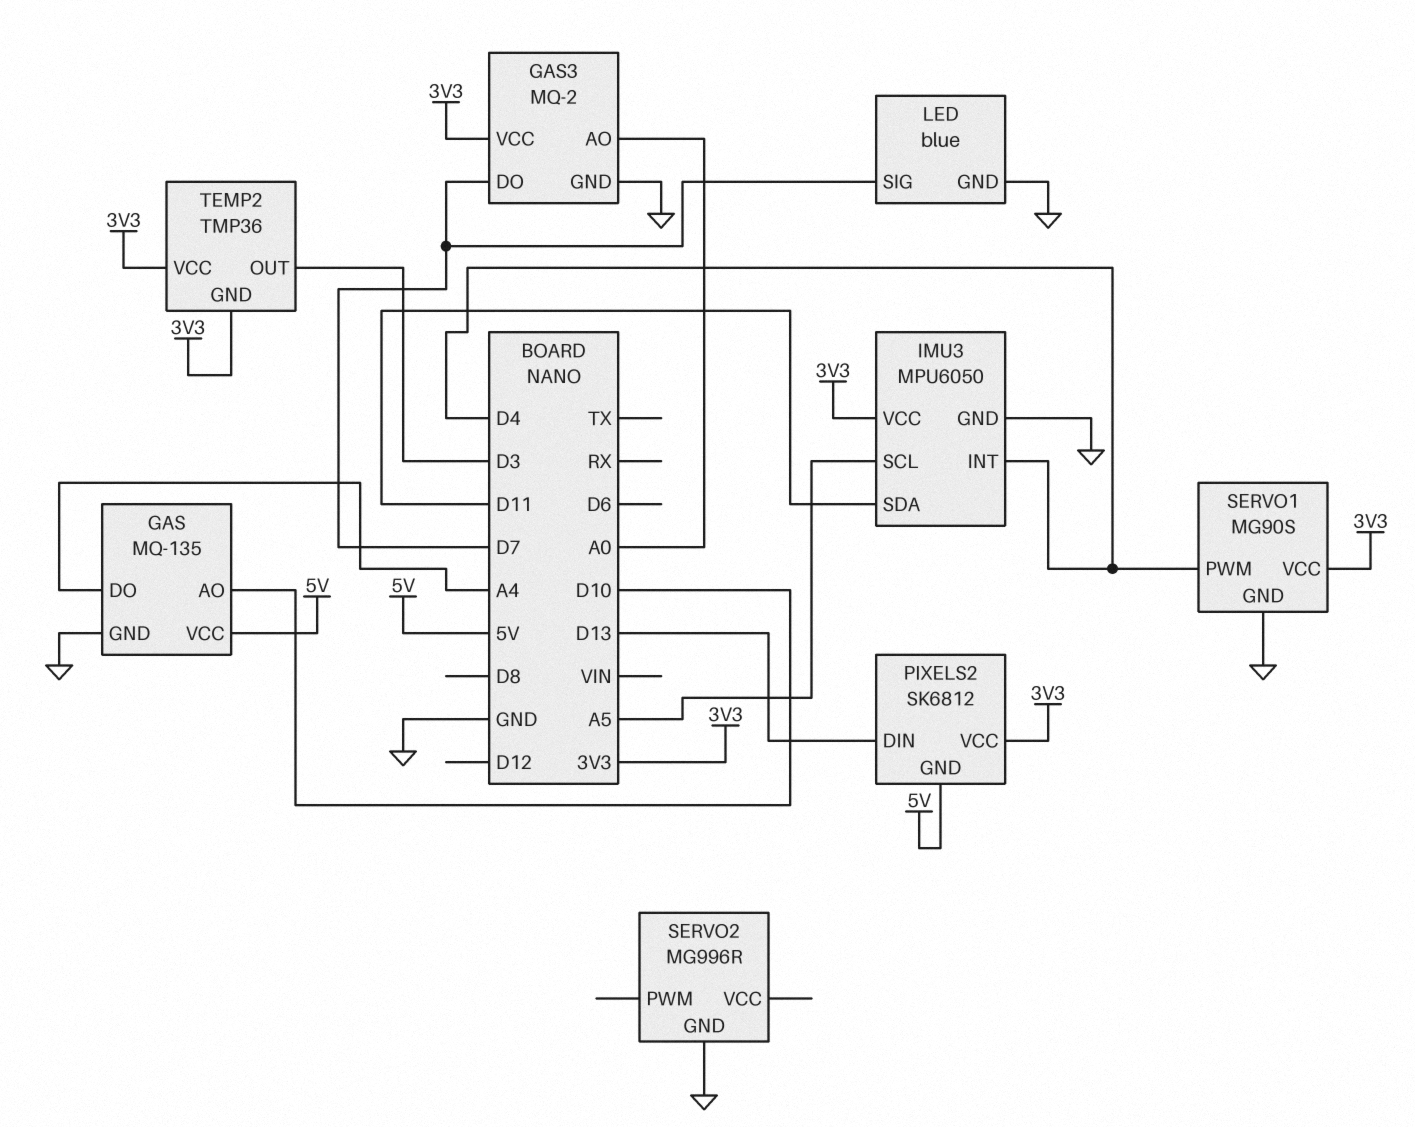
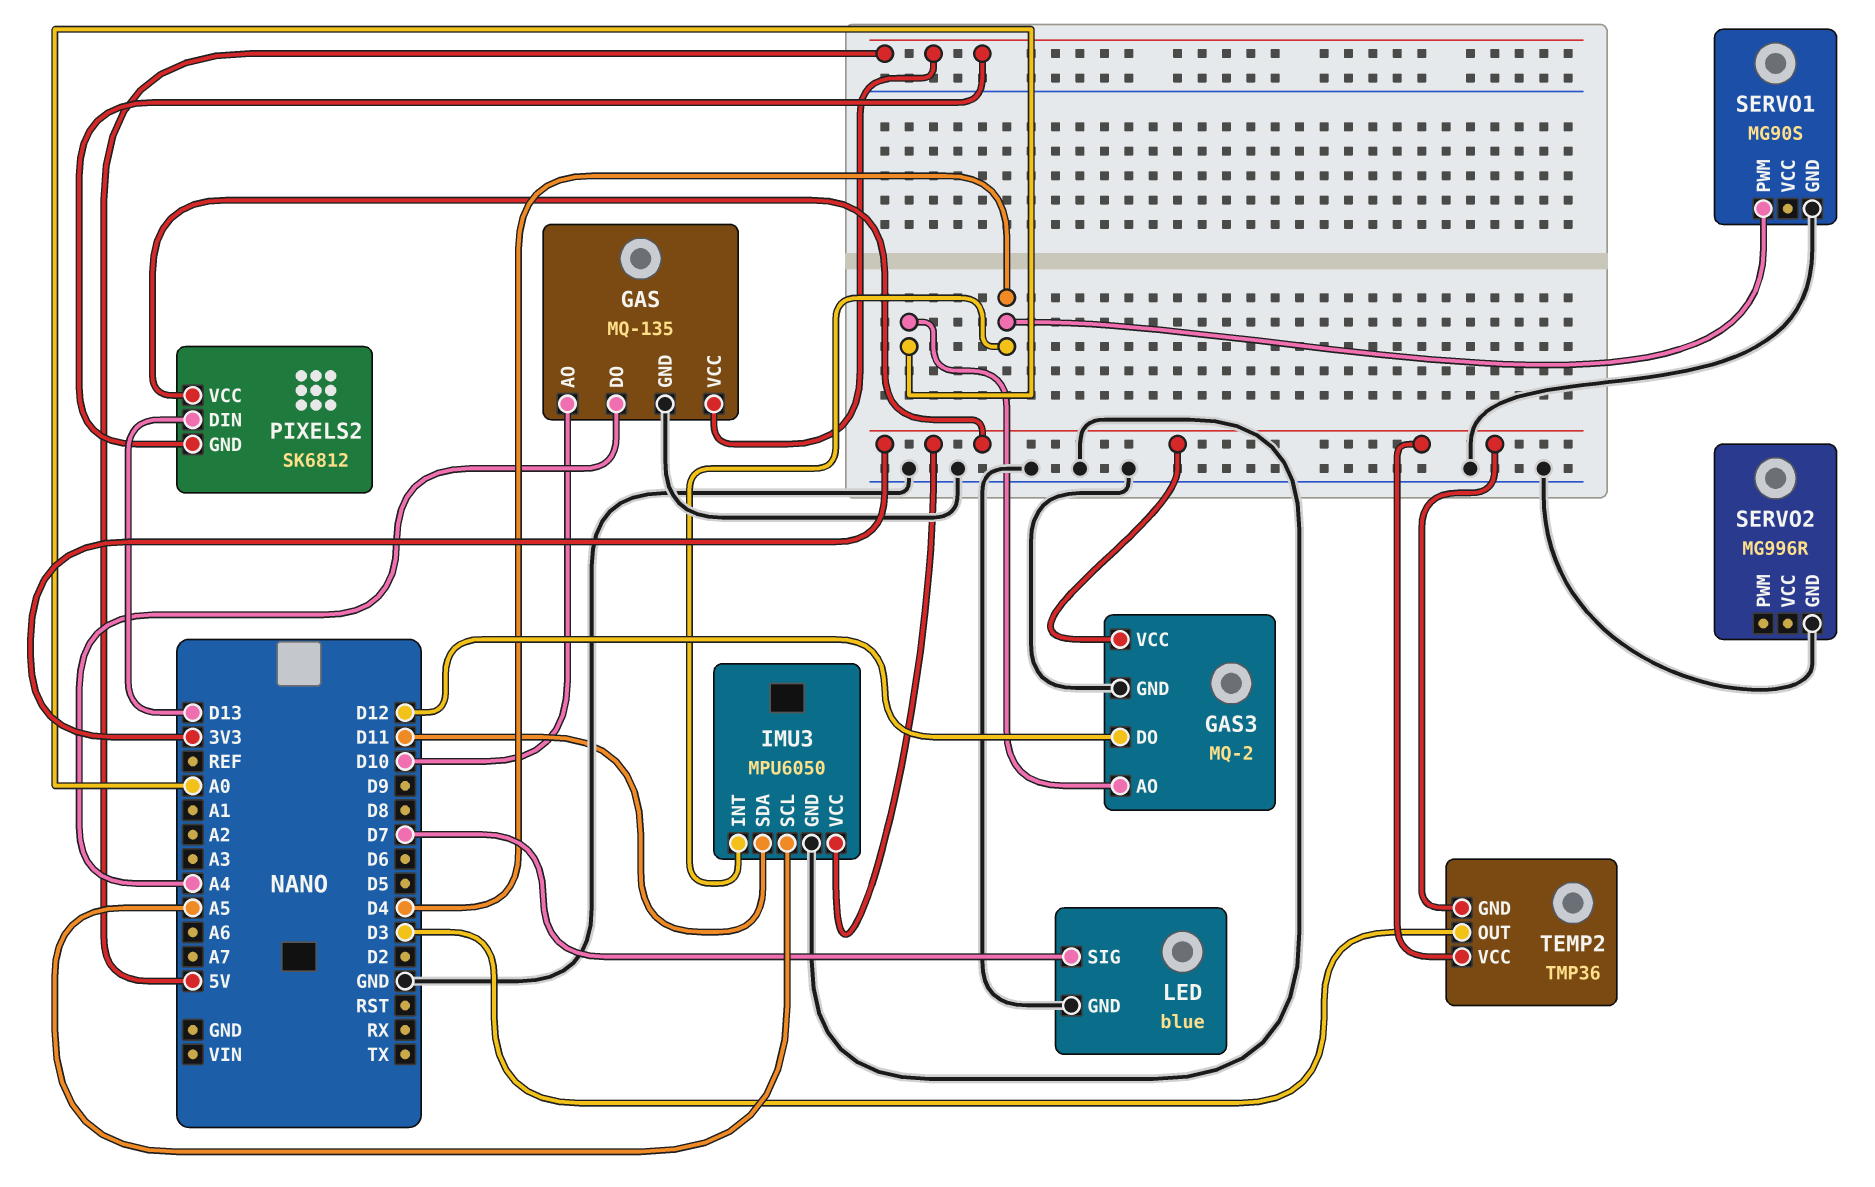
GAS3 pin DO: D7 -> D12
SERVO1 pin VCC: 3V3 -> none

